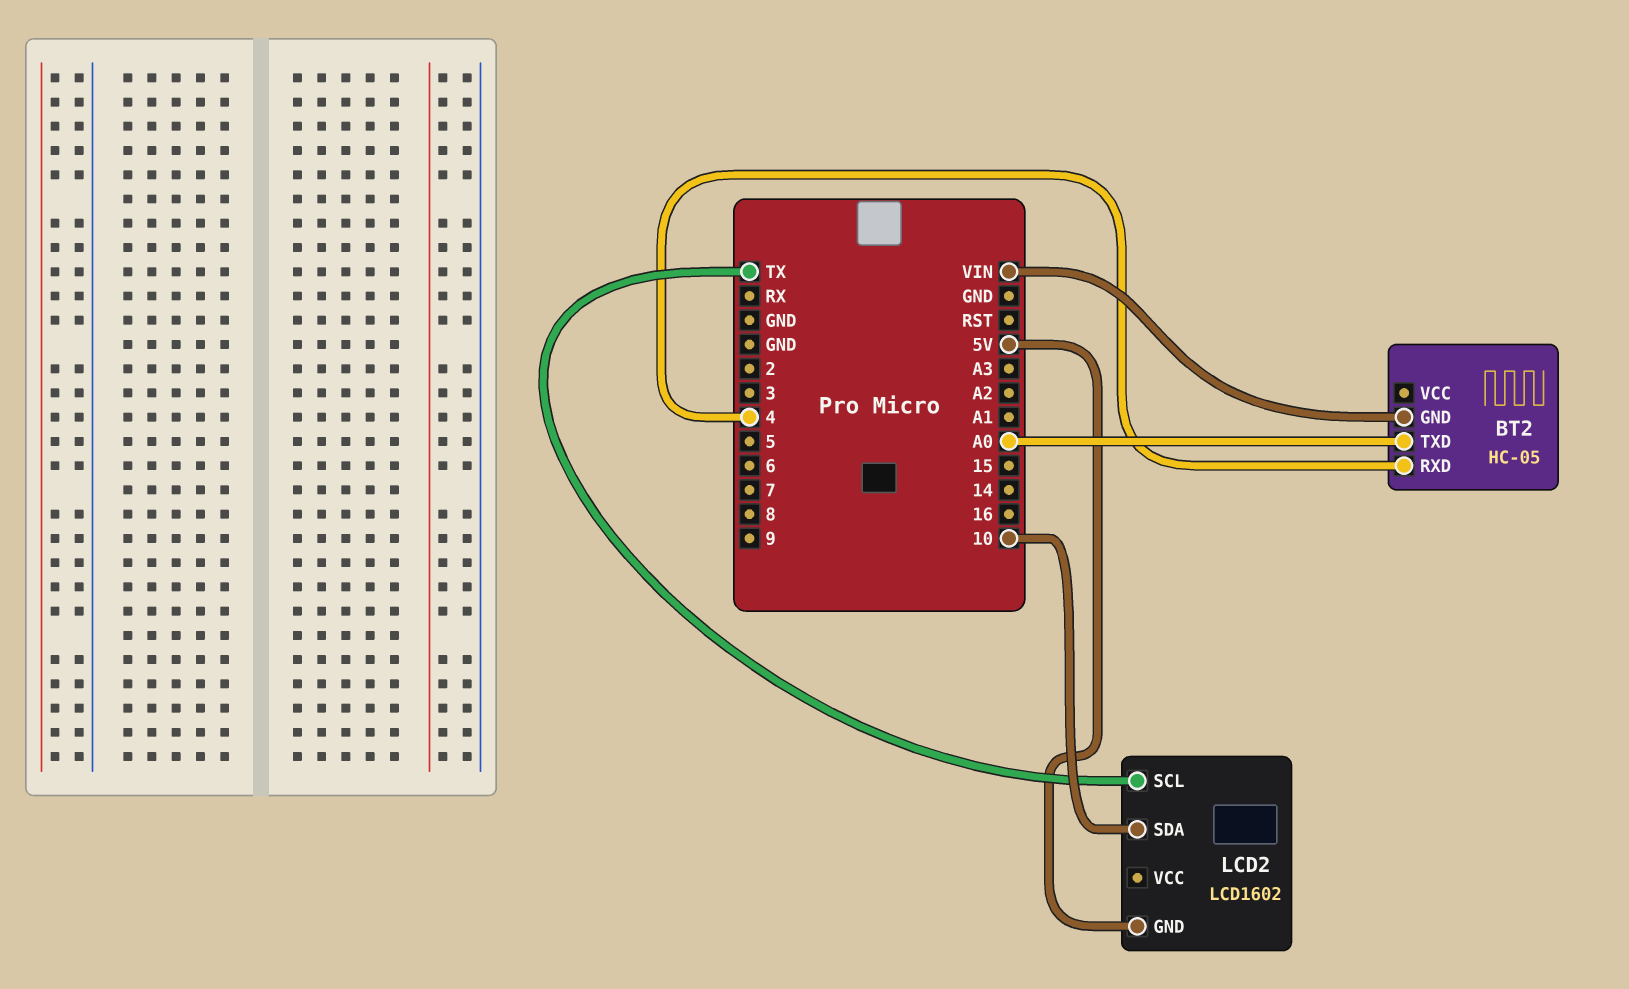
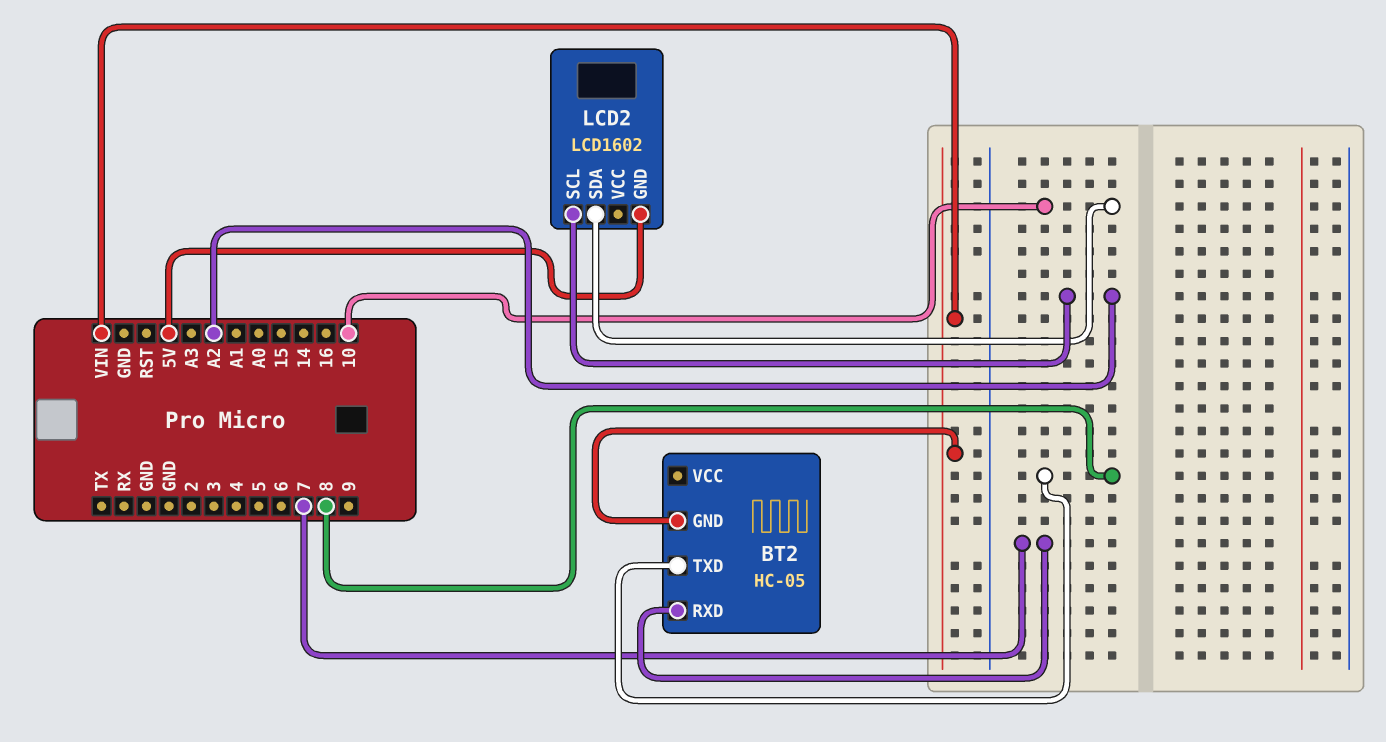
BT2 pin RXD: 4 -> 7
BT2 pin TXD: A0 -> 8
LCD2 pin SCL: TX -> A2

